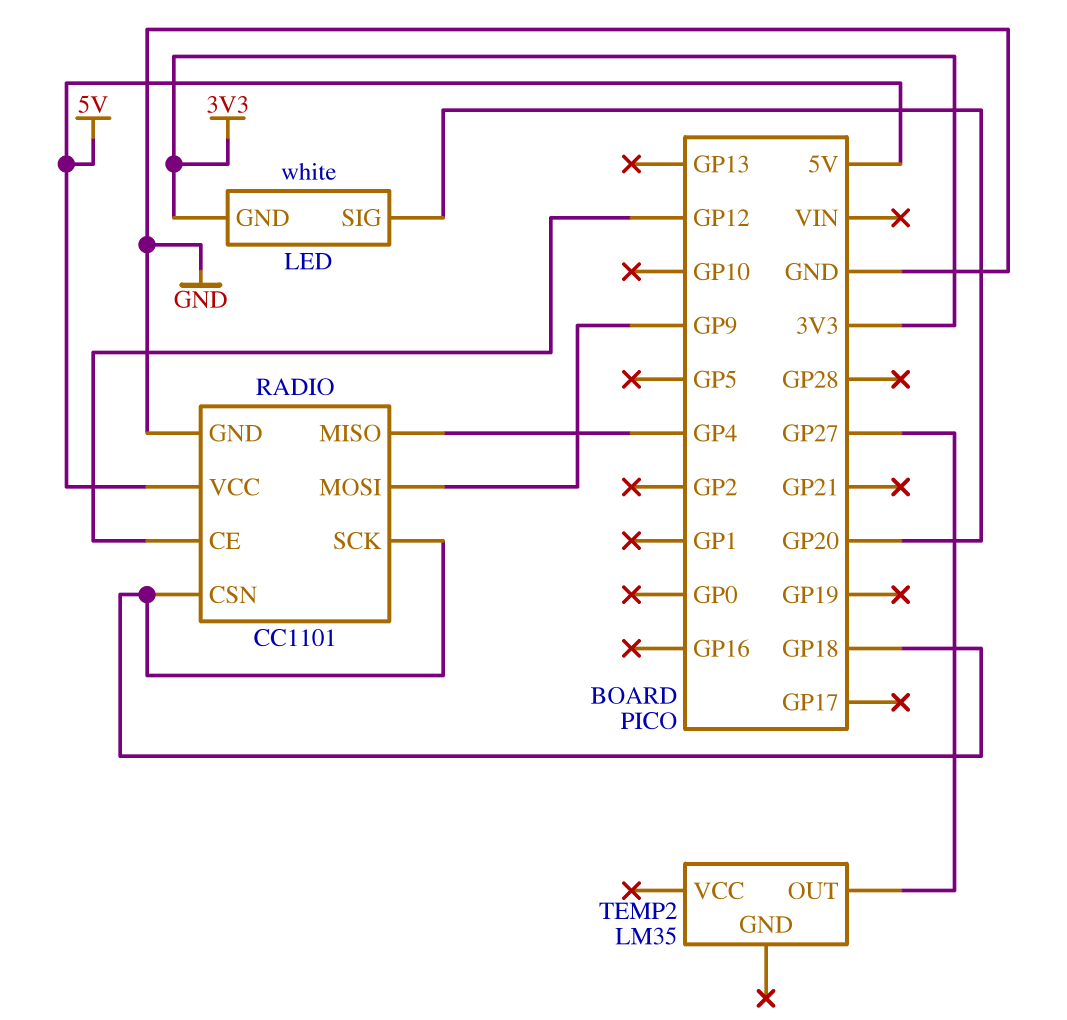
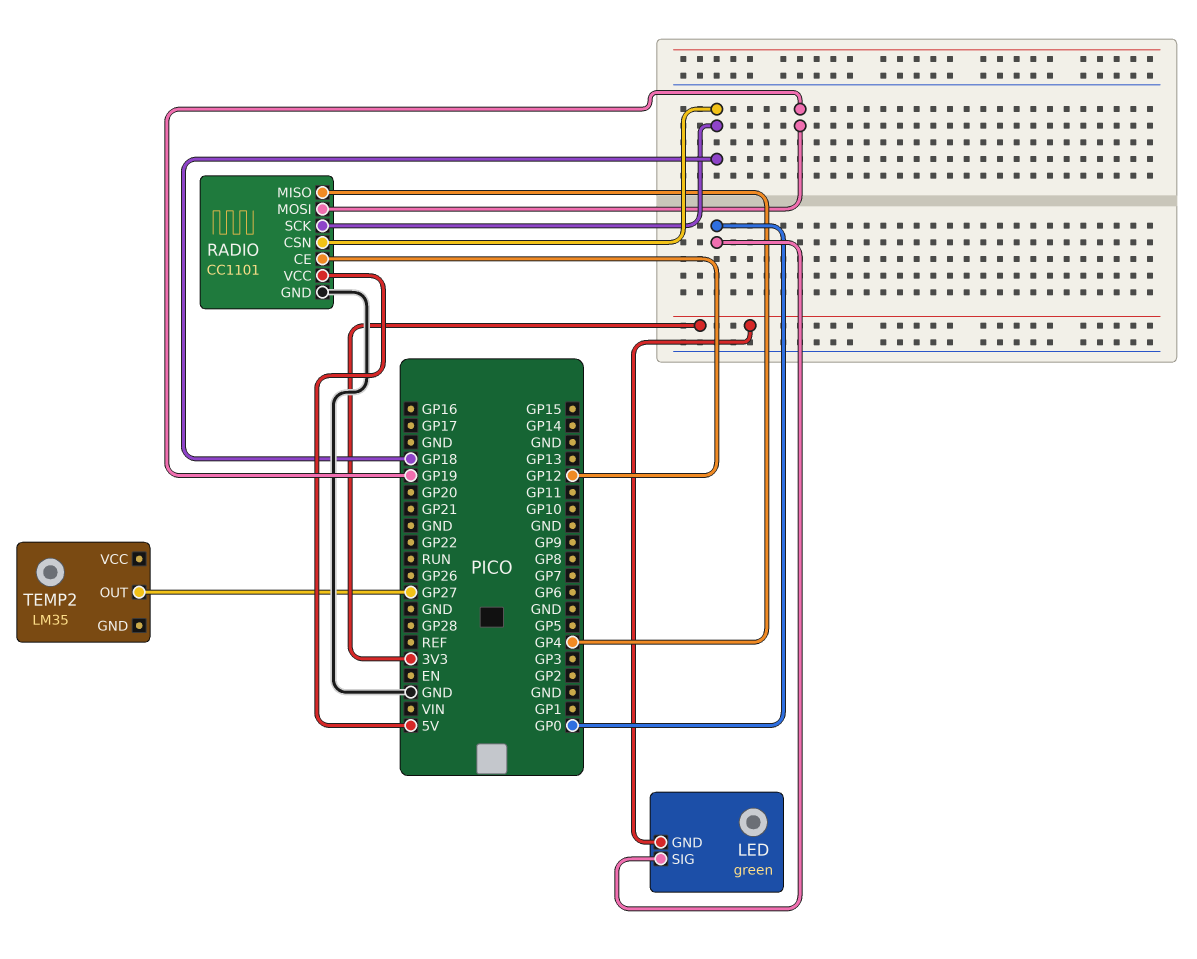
LED: white -> green
LED pin SIG: GP20 -> GP0
RADIO pin MOSI: GP9 -> GP19

